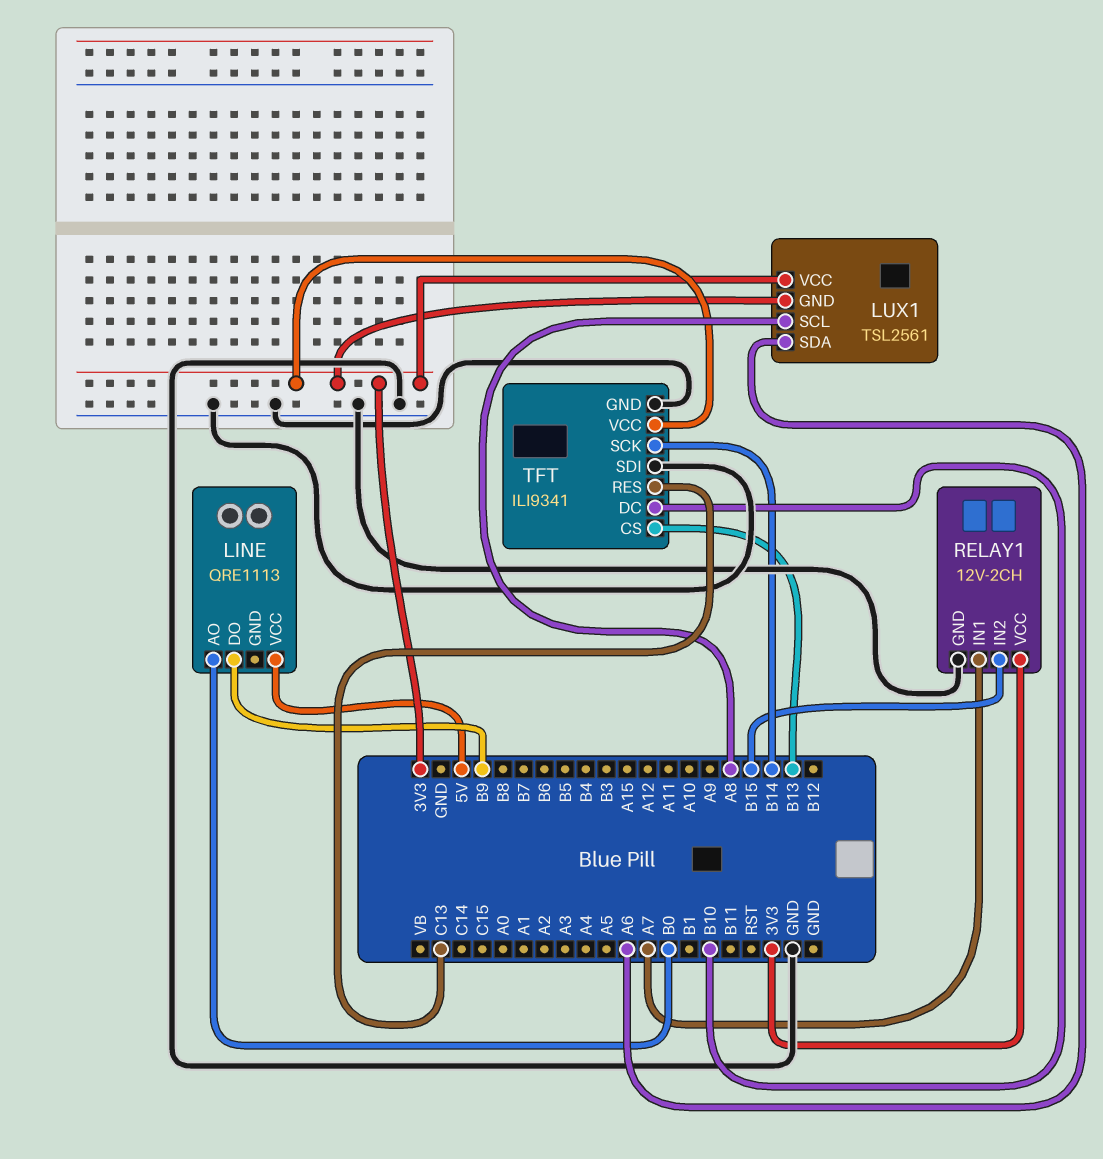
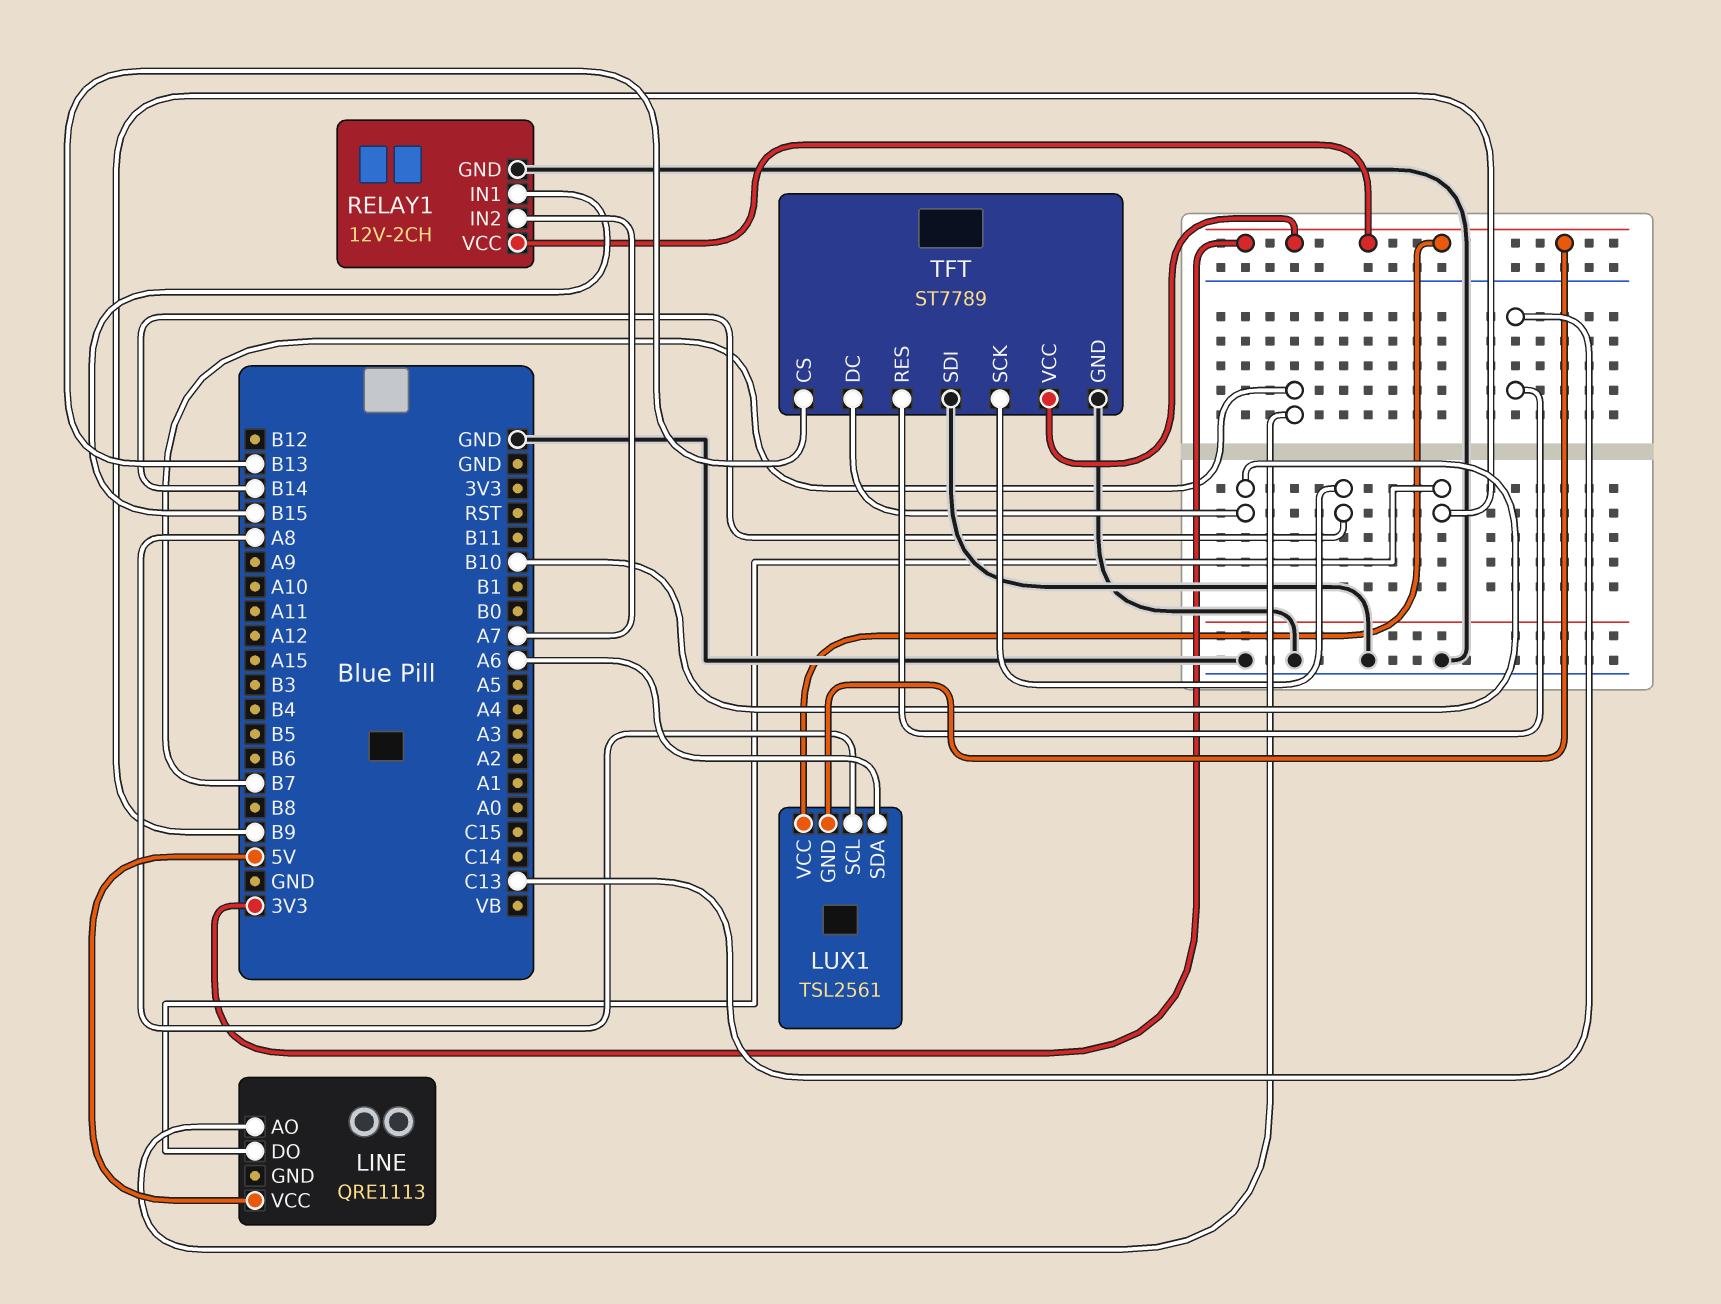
LINE pin AO: B0 -> B7
RELAY1 pin IN1: A7 -> B15
RELAY1 pin IN2: B15 -> A7
TFT: ILI9341 -> ST7789

